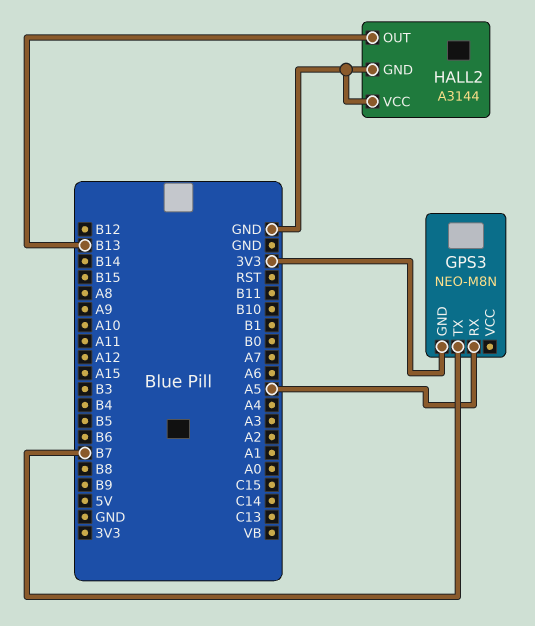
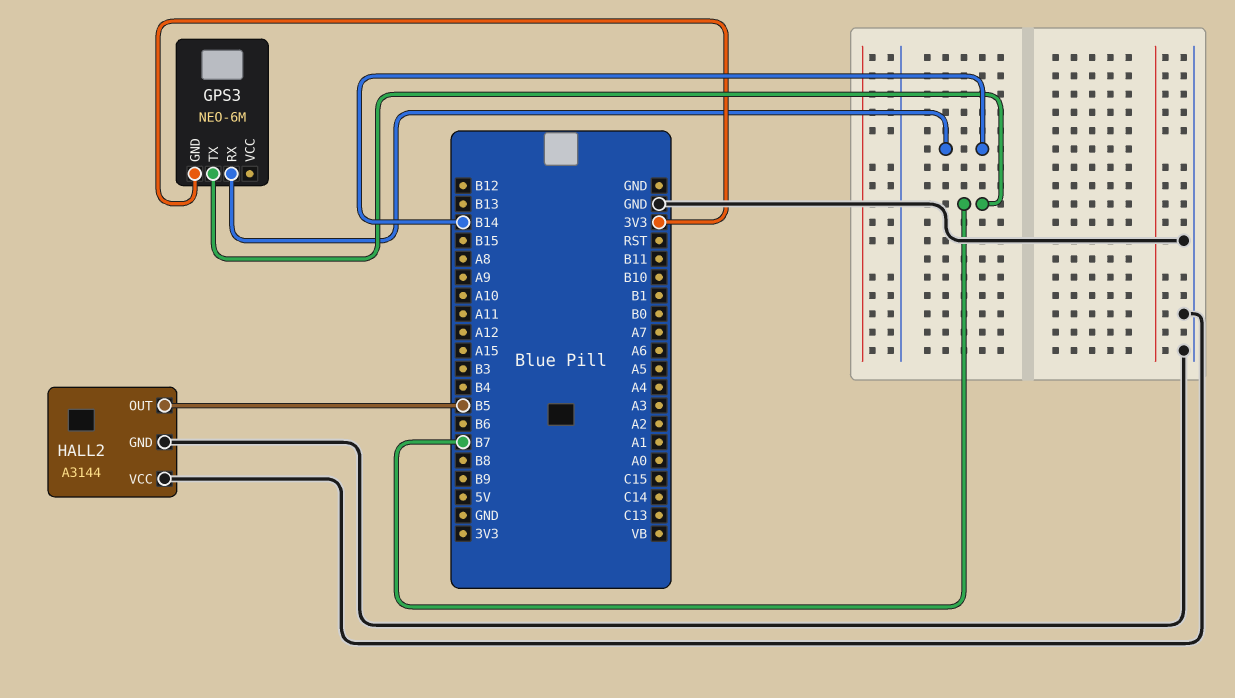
GPS3: NEO-M8N -> NEO-6M
GPS3 pin RX: A5 -> B14
HALL2 pin OUT: B13 -> B5

